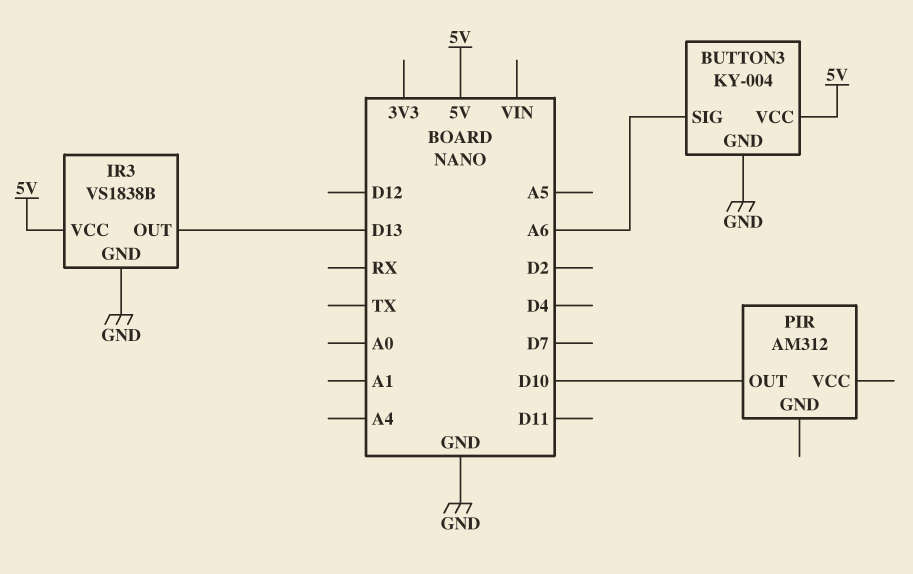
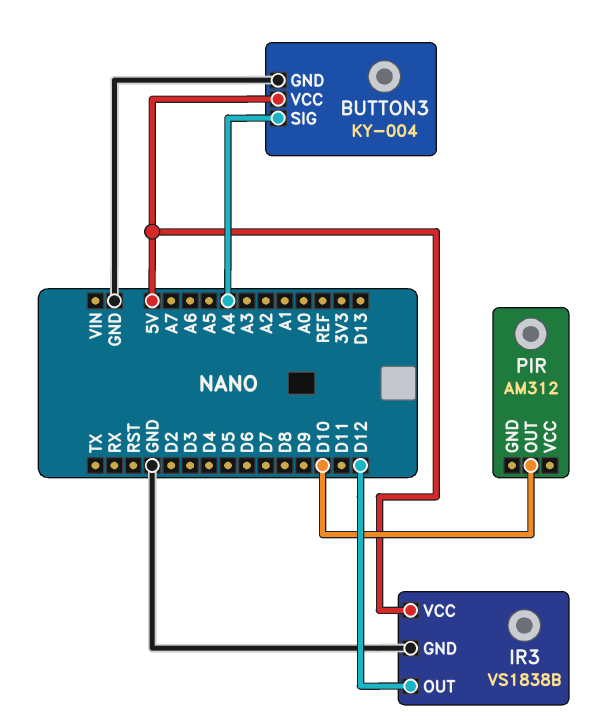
BUTTON3 pin SIG: A6 -> A4
IR3 pin OUT: D13 -> D12

